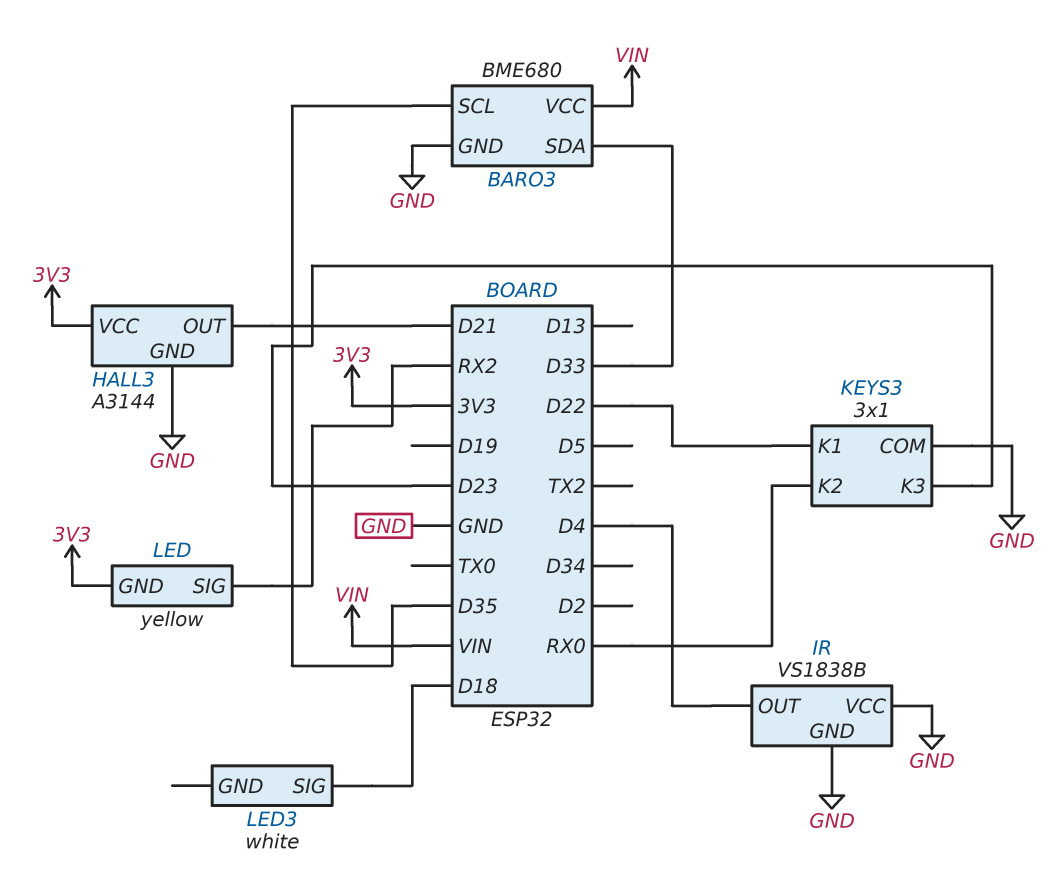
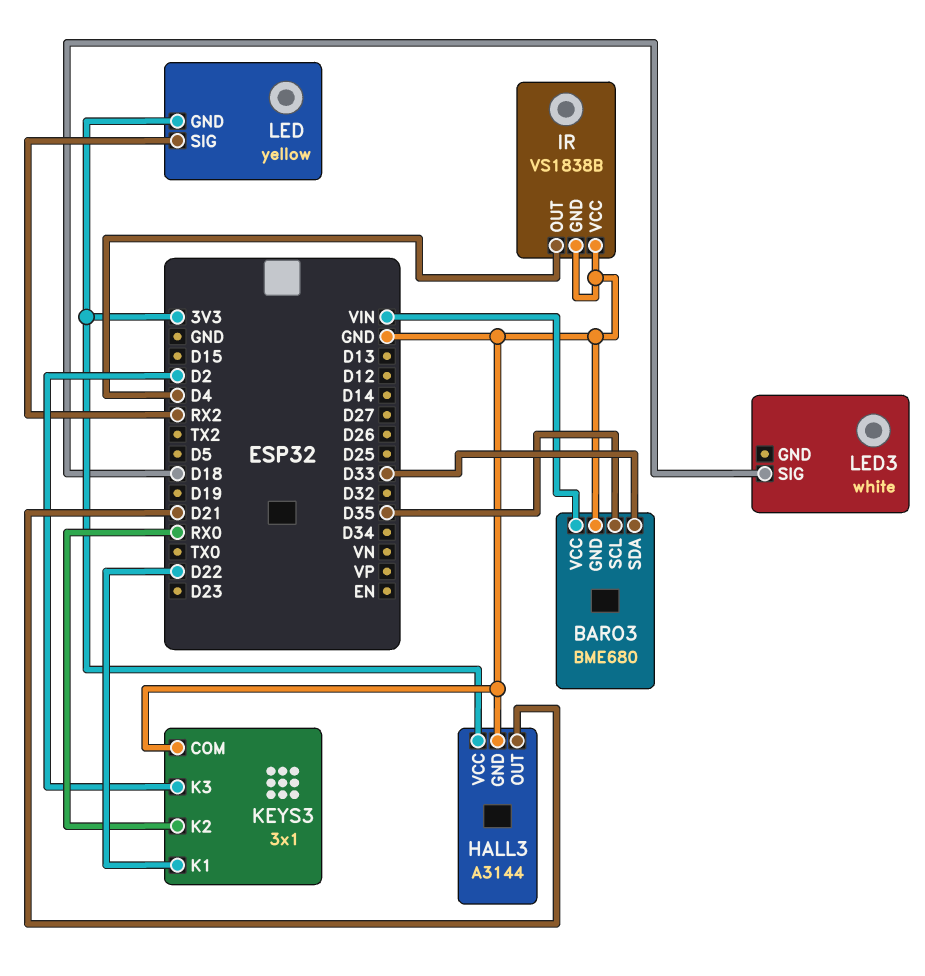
KEYS3 pin K3: D23 -> D2

